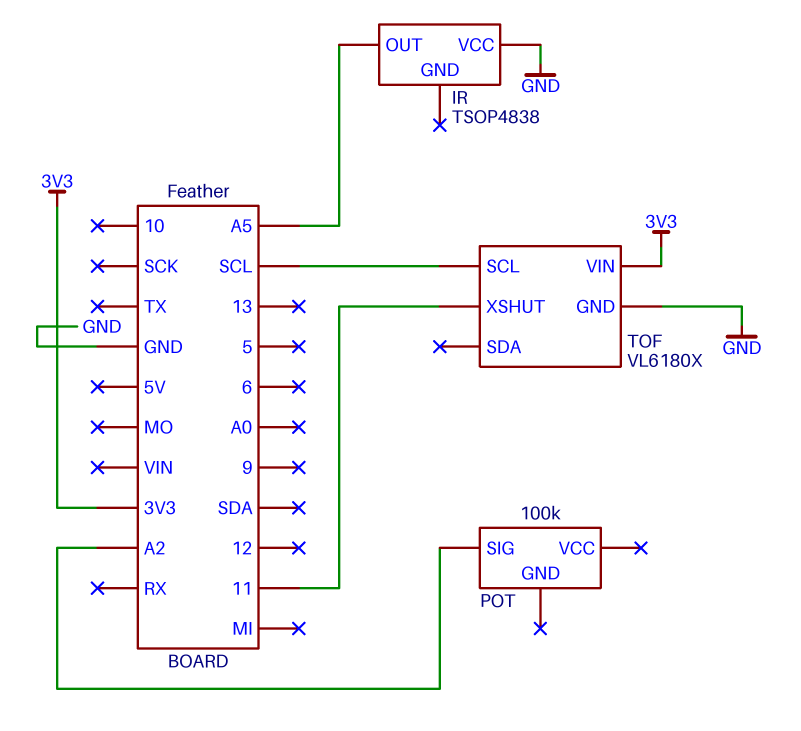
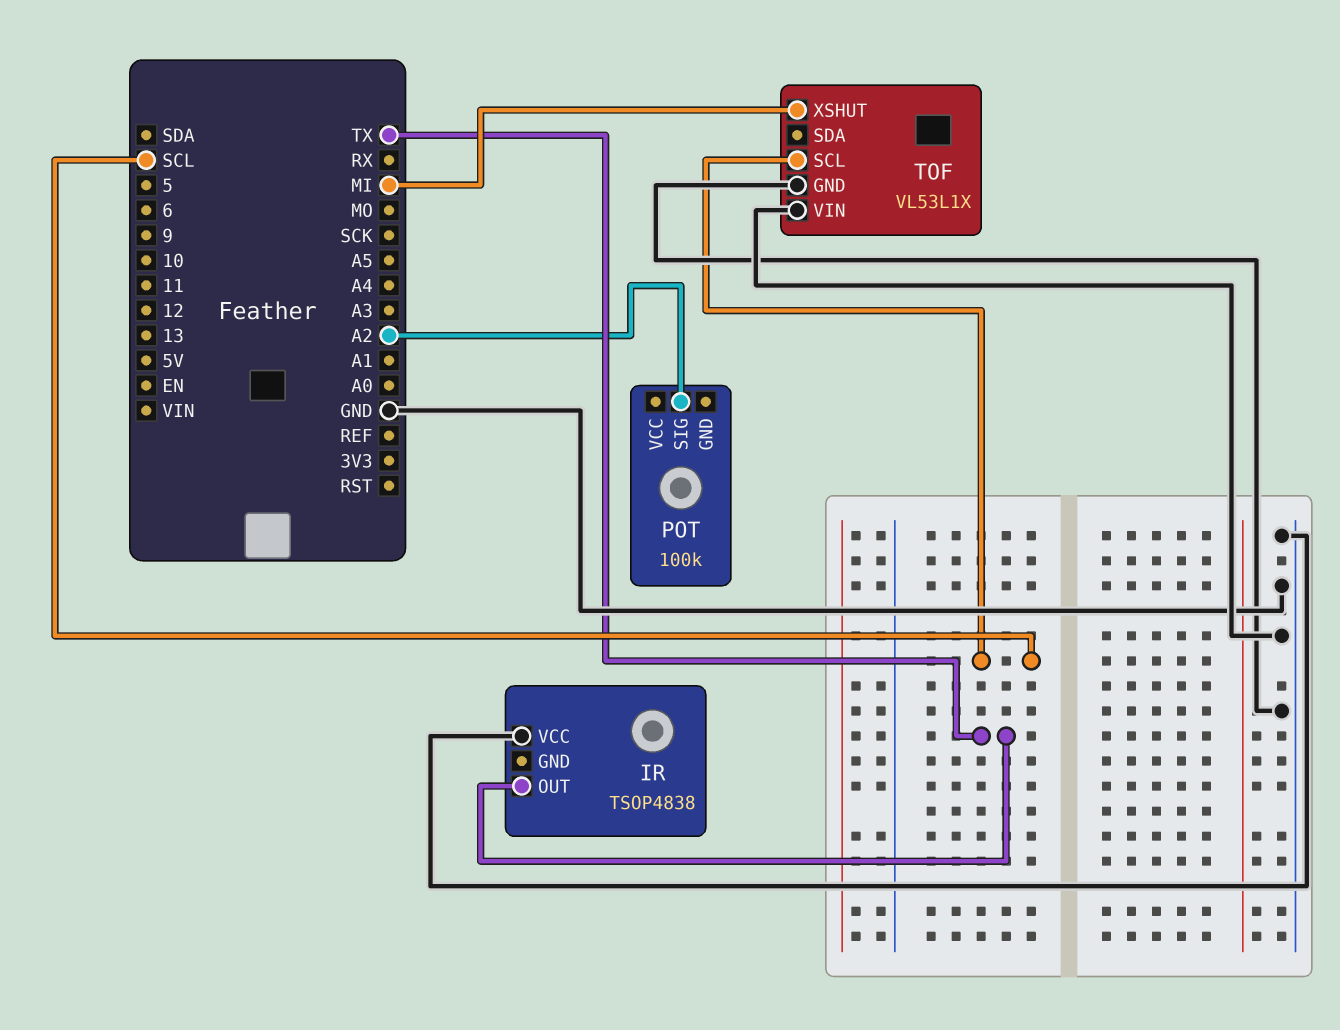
IR pin OUT: A5 -> TX
TOF: VL6180X -> VL53L1X
TOF pin VIN: 3V3 -> GND
TOF pin XSHUT: 11 -> MI

